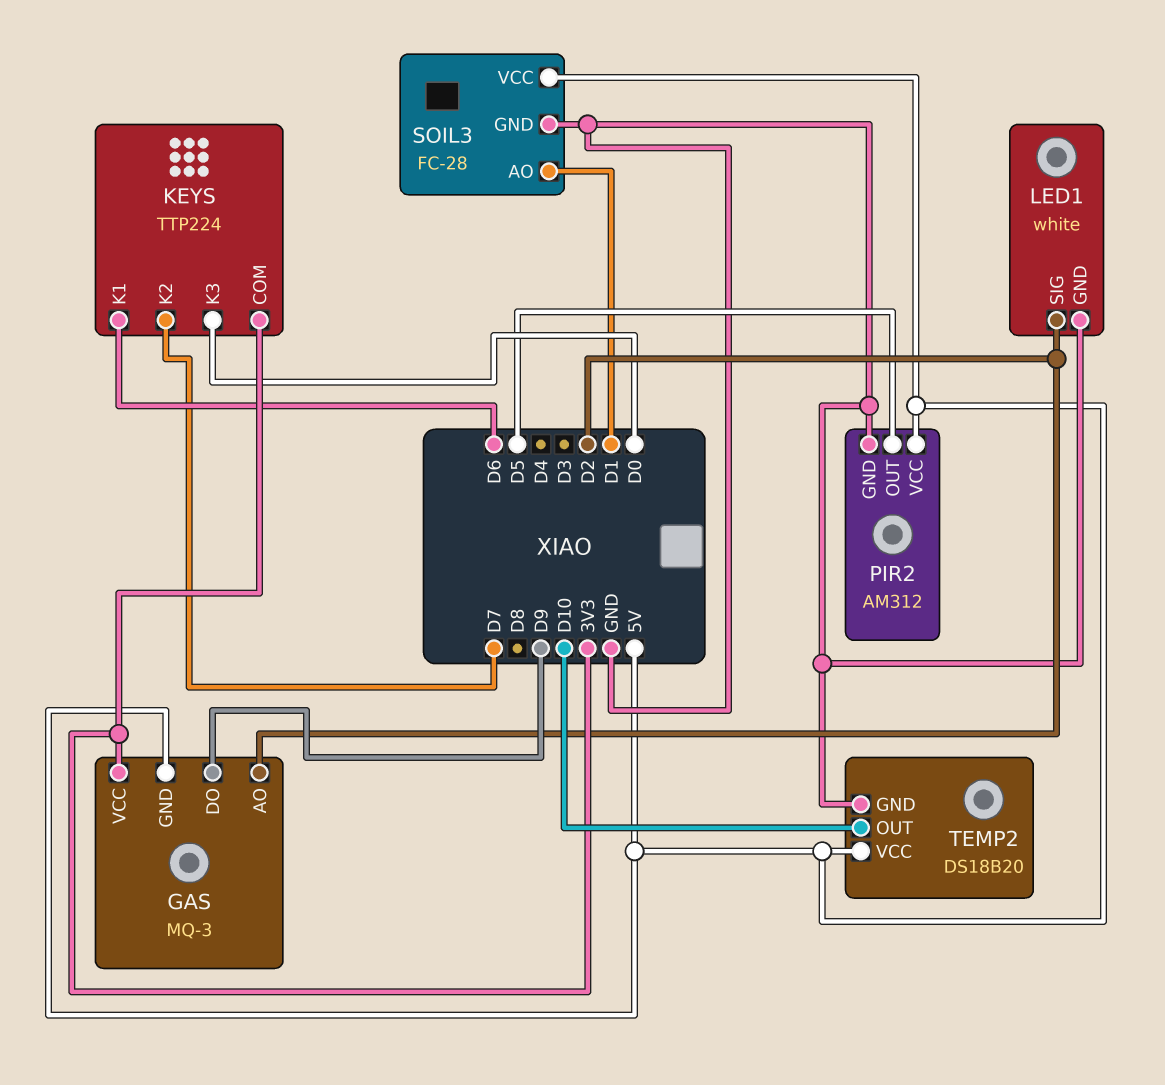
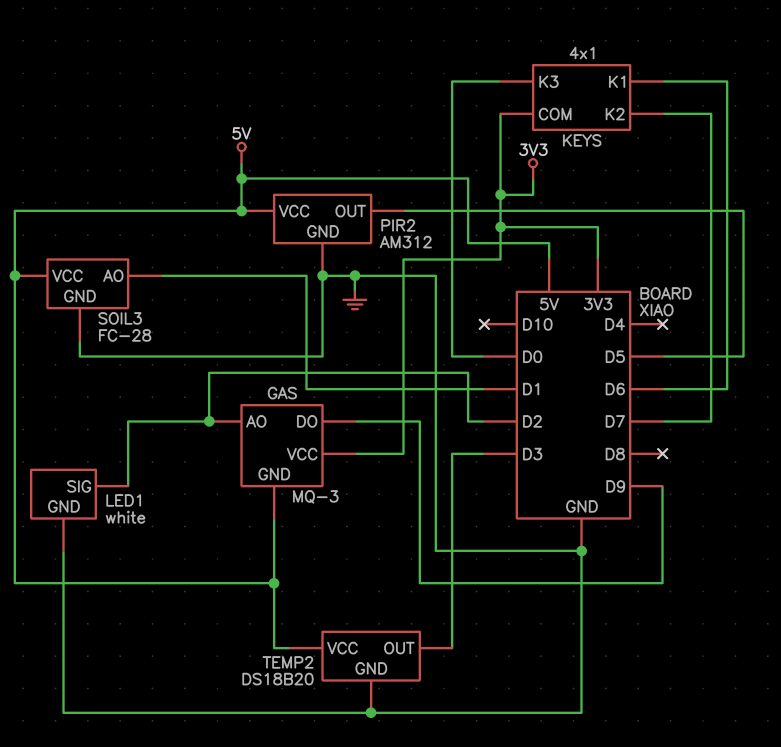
KEYS: TTP224 -> 4x1
TEMP2 pin OUT: D10 -> D3

